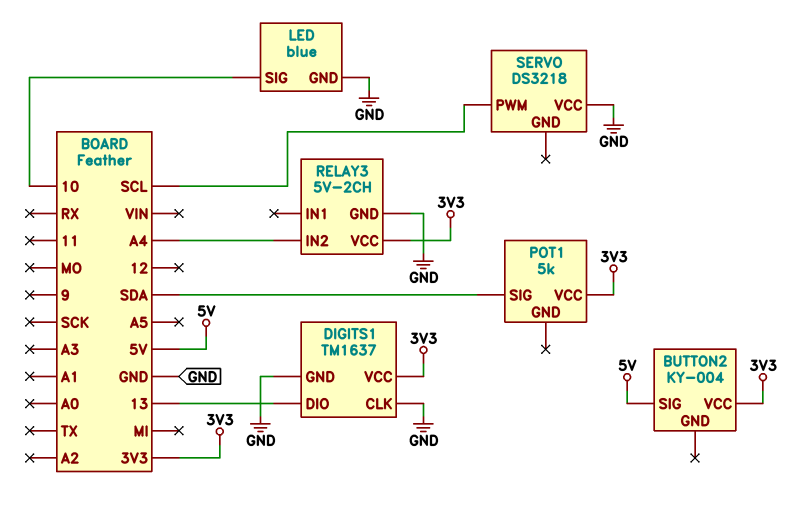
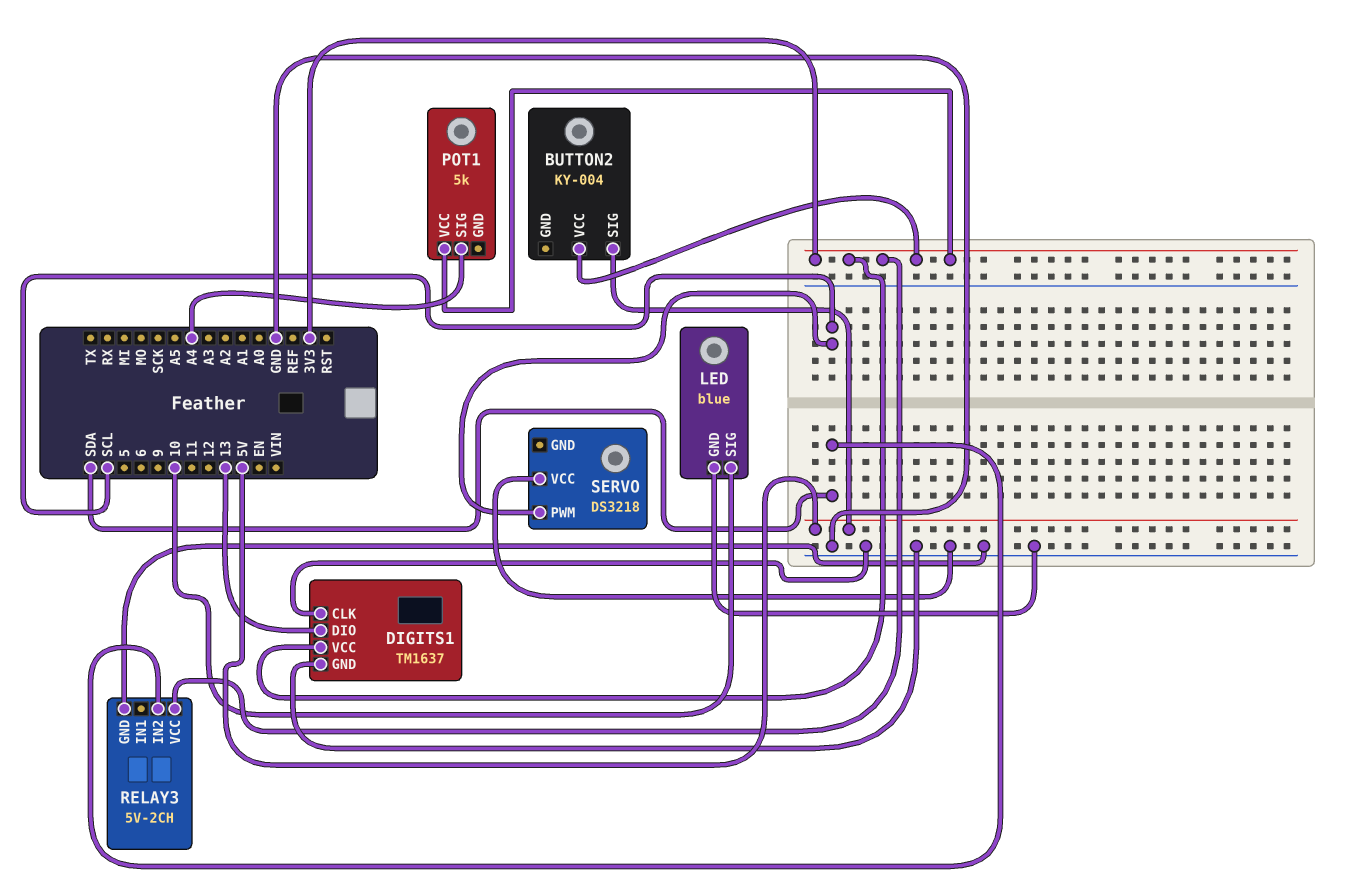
POT1 pin SIG: SDA -> A4
RELAY3 pin IN2: A4 -> SDA

